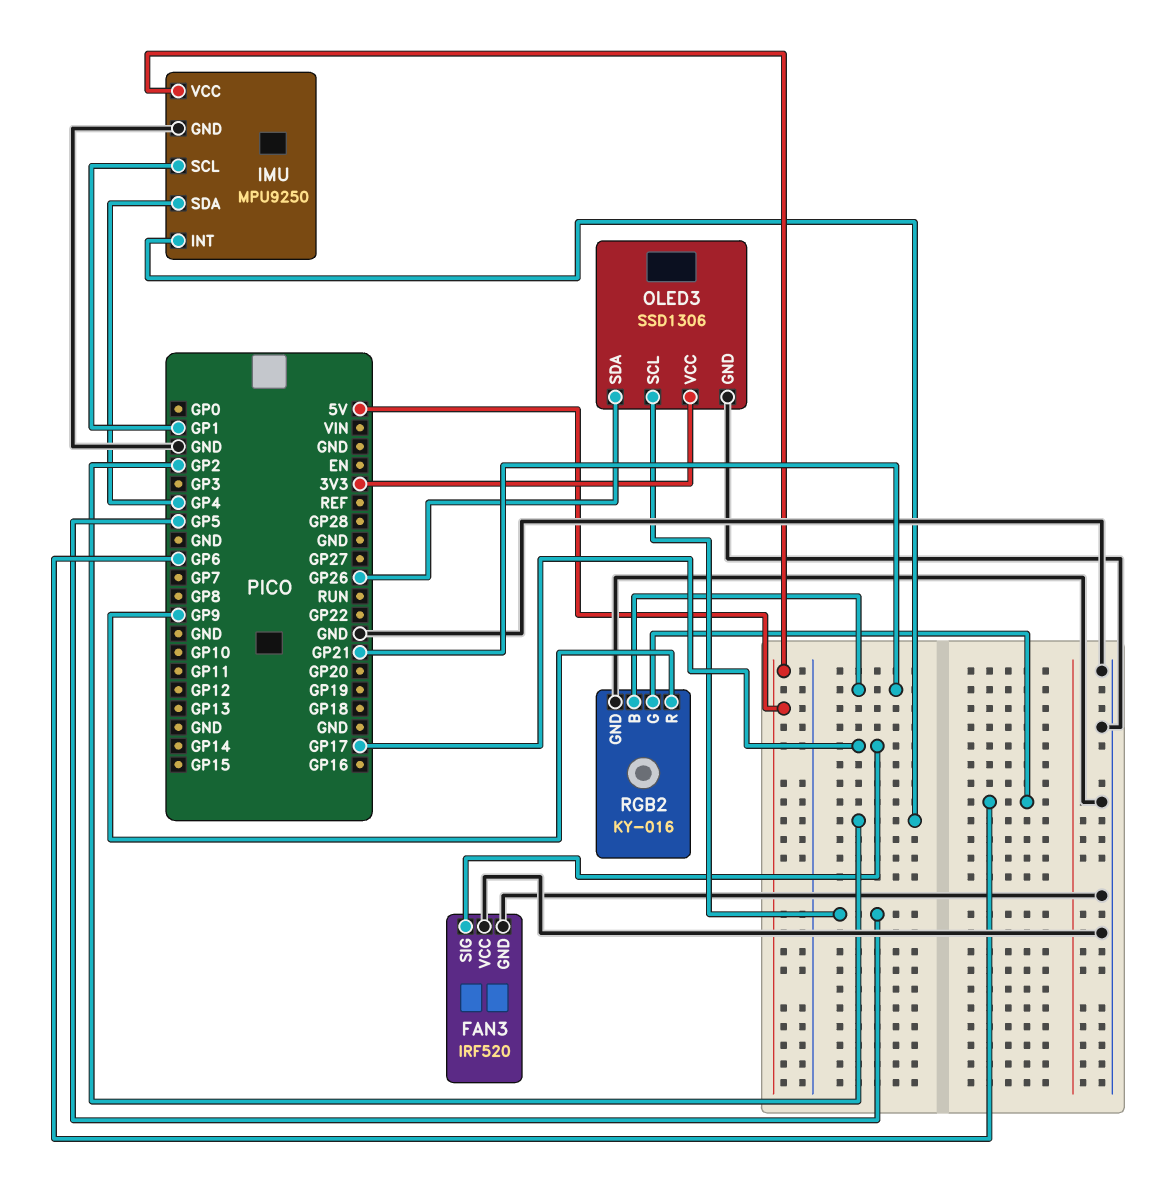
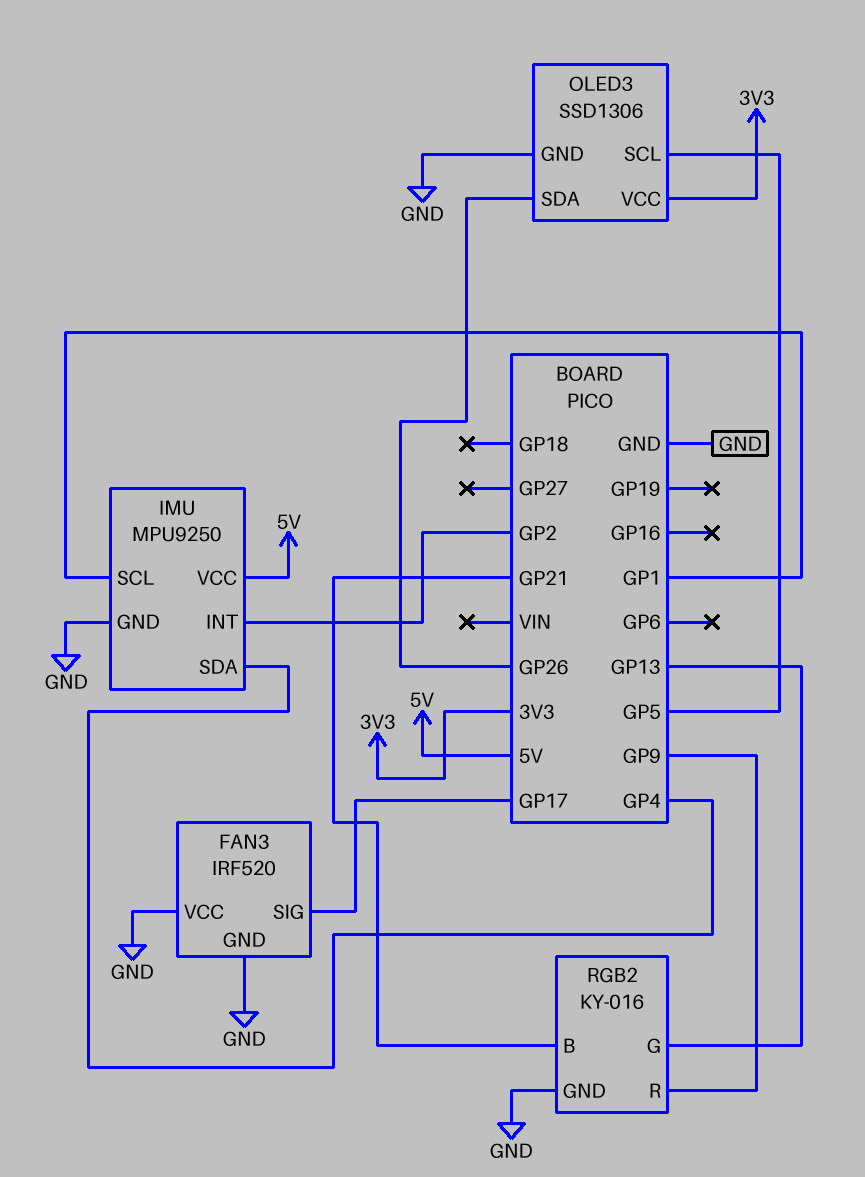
RGB2 pin G: GP6 -> GP13

